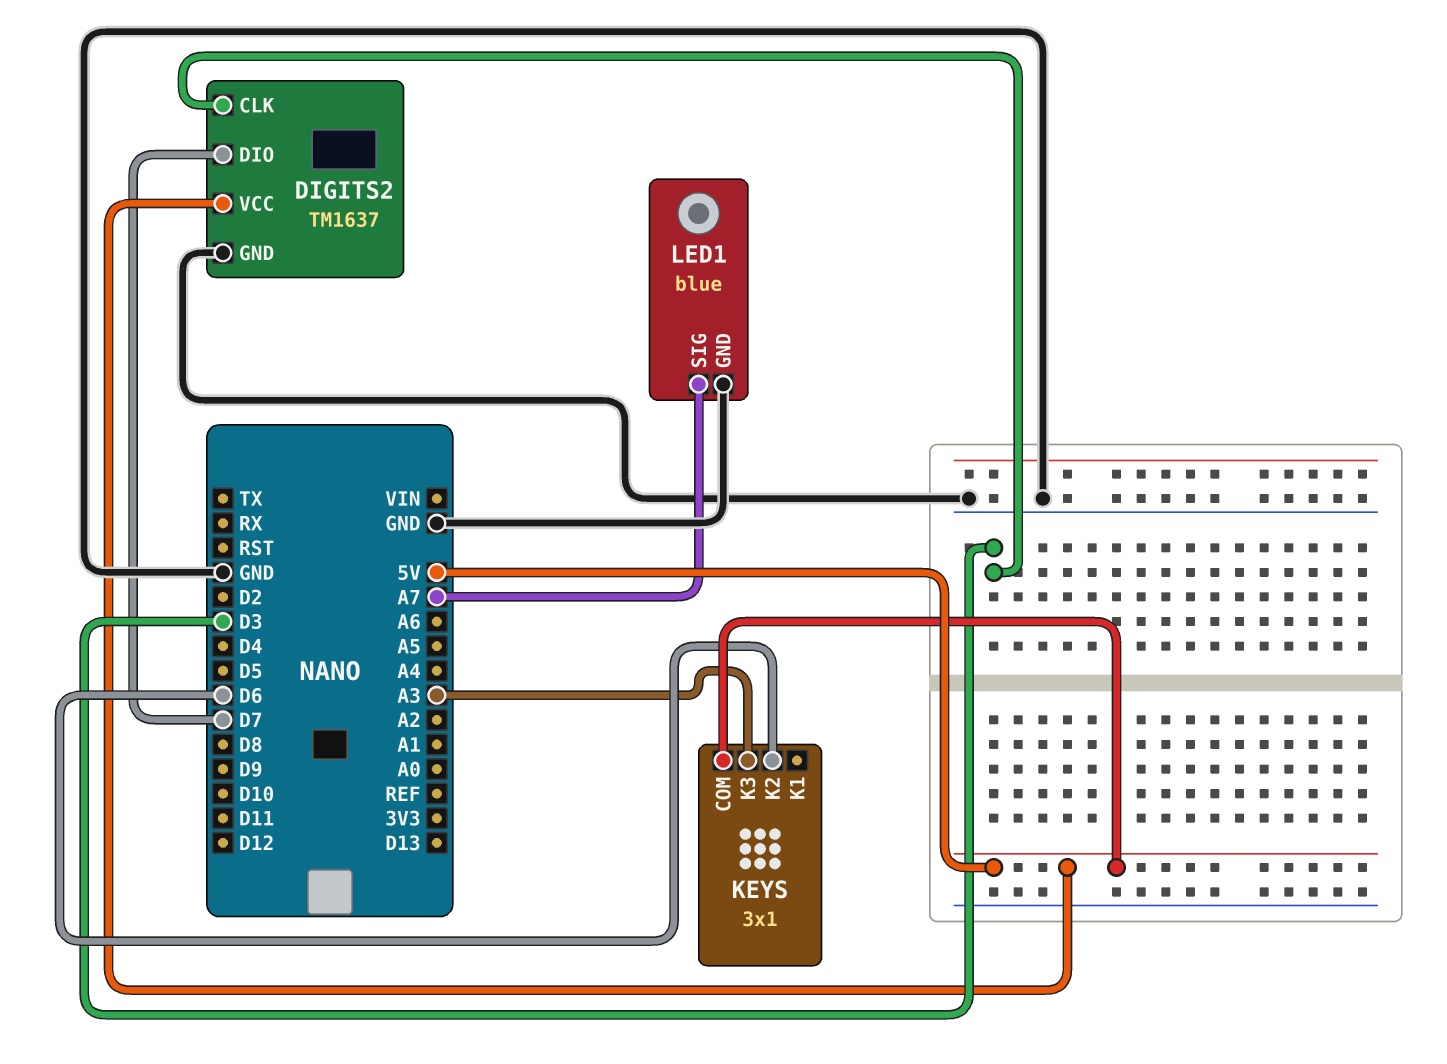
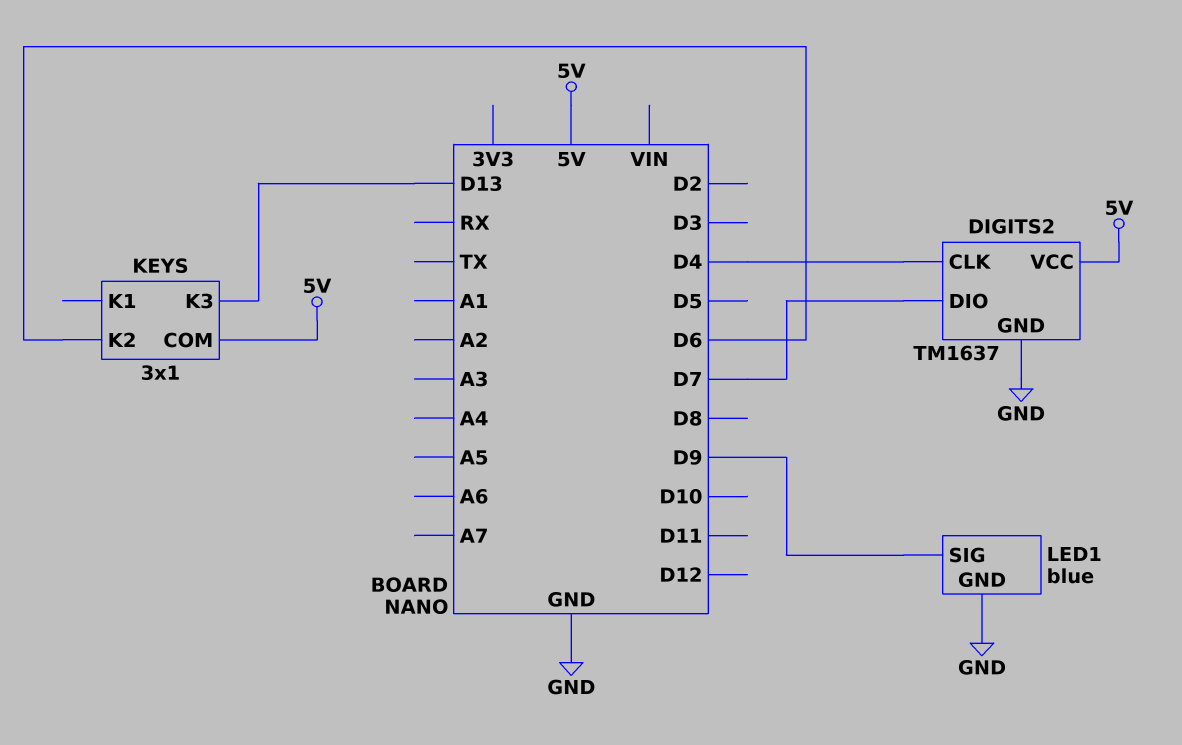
DIGITS2 pin CLK: D3 -> D4
KEYS pin K3: A3 -> D13
LED1 pin SIG: A7 -> D9

